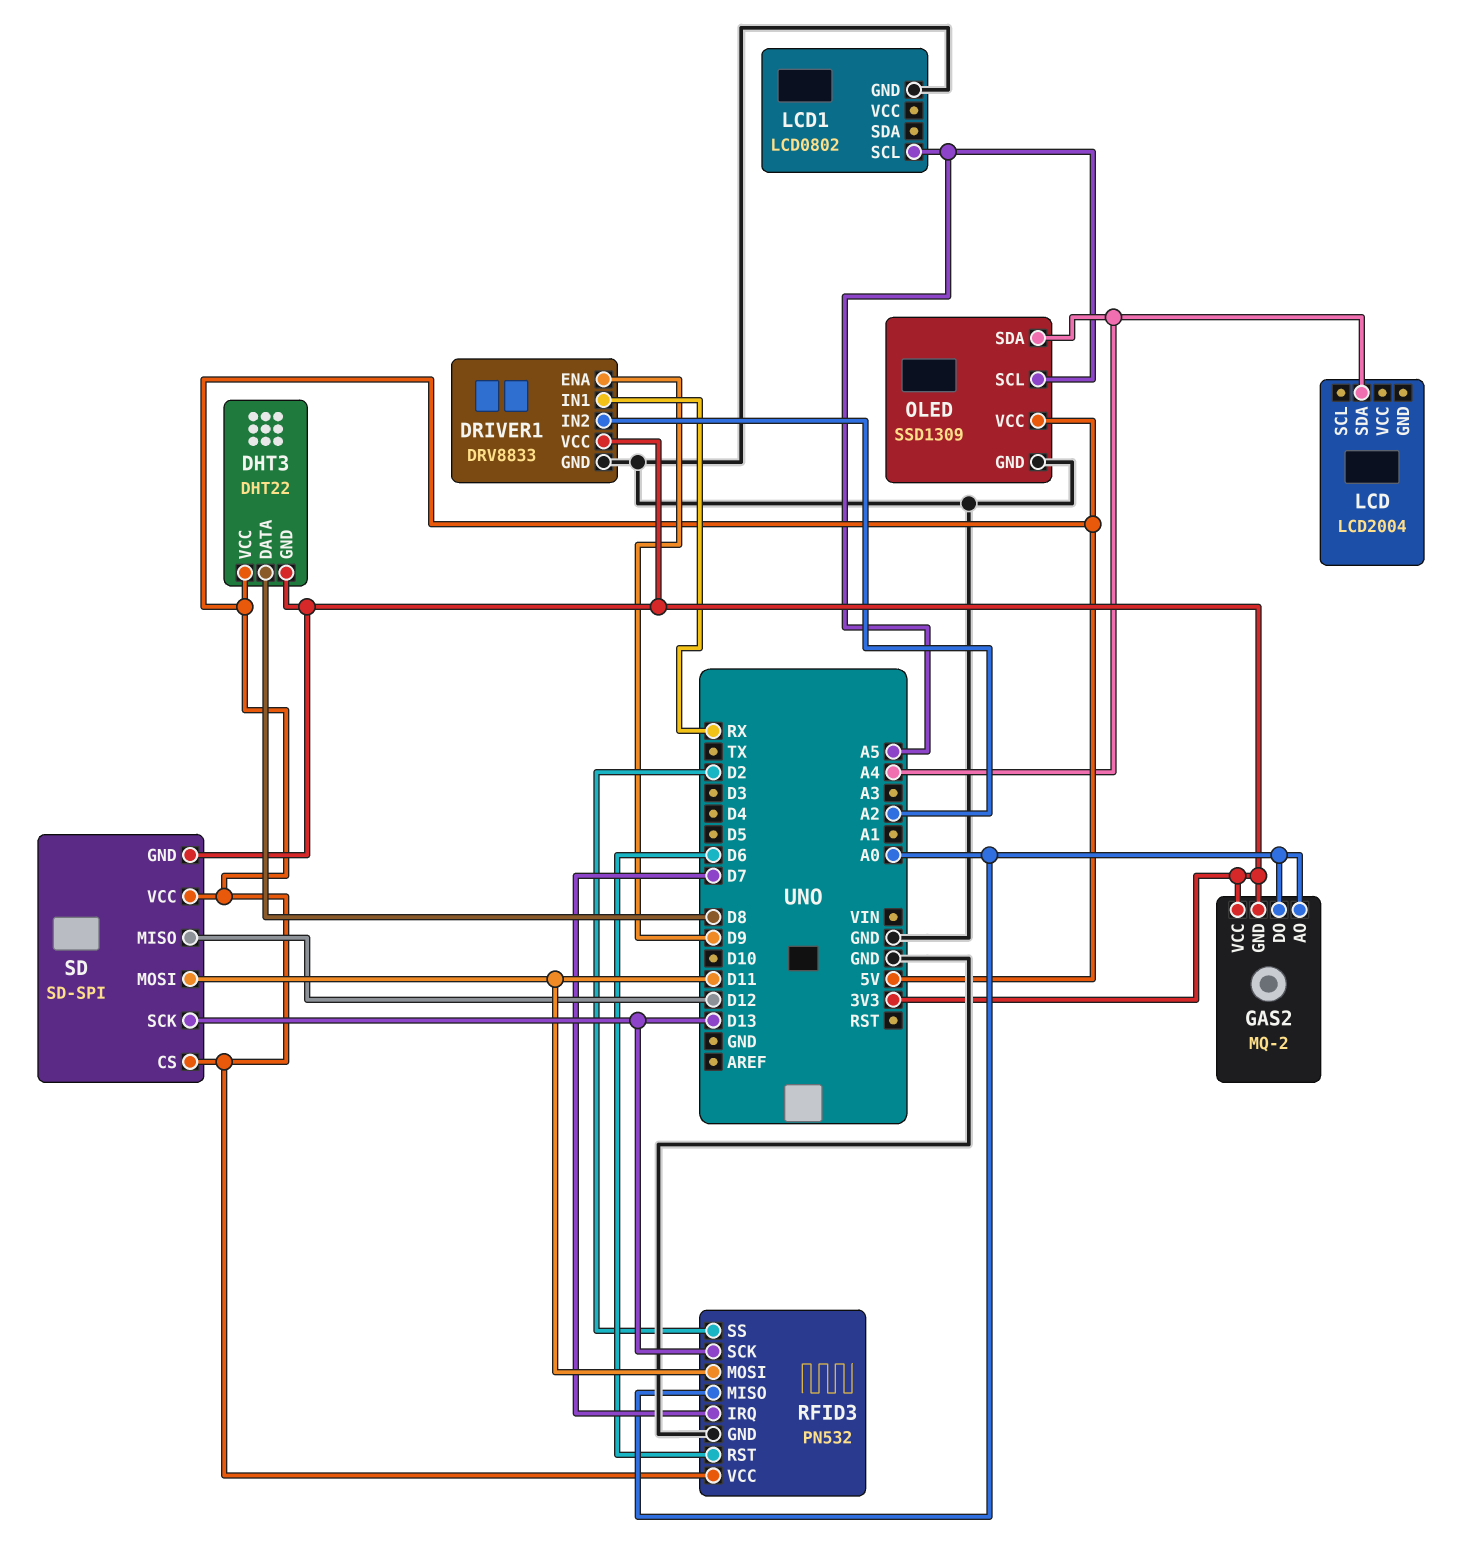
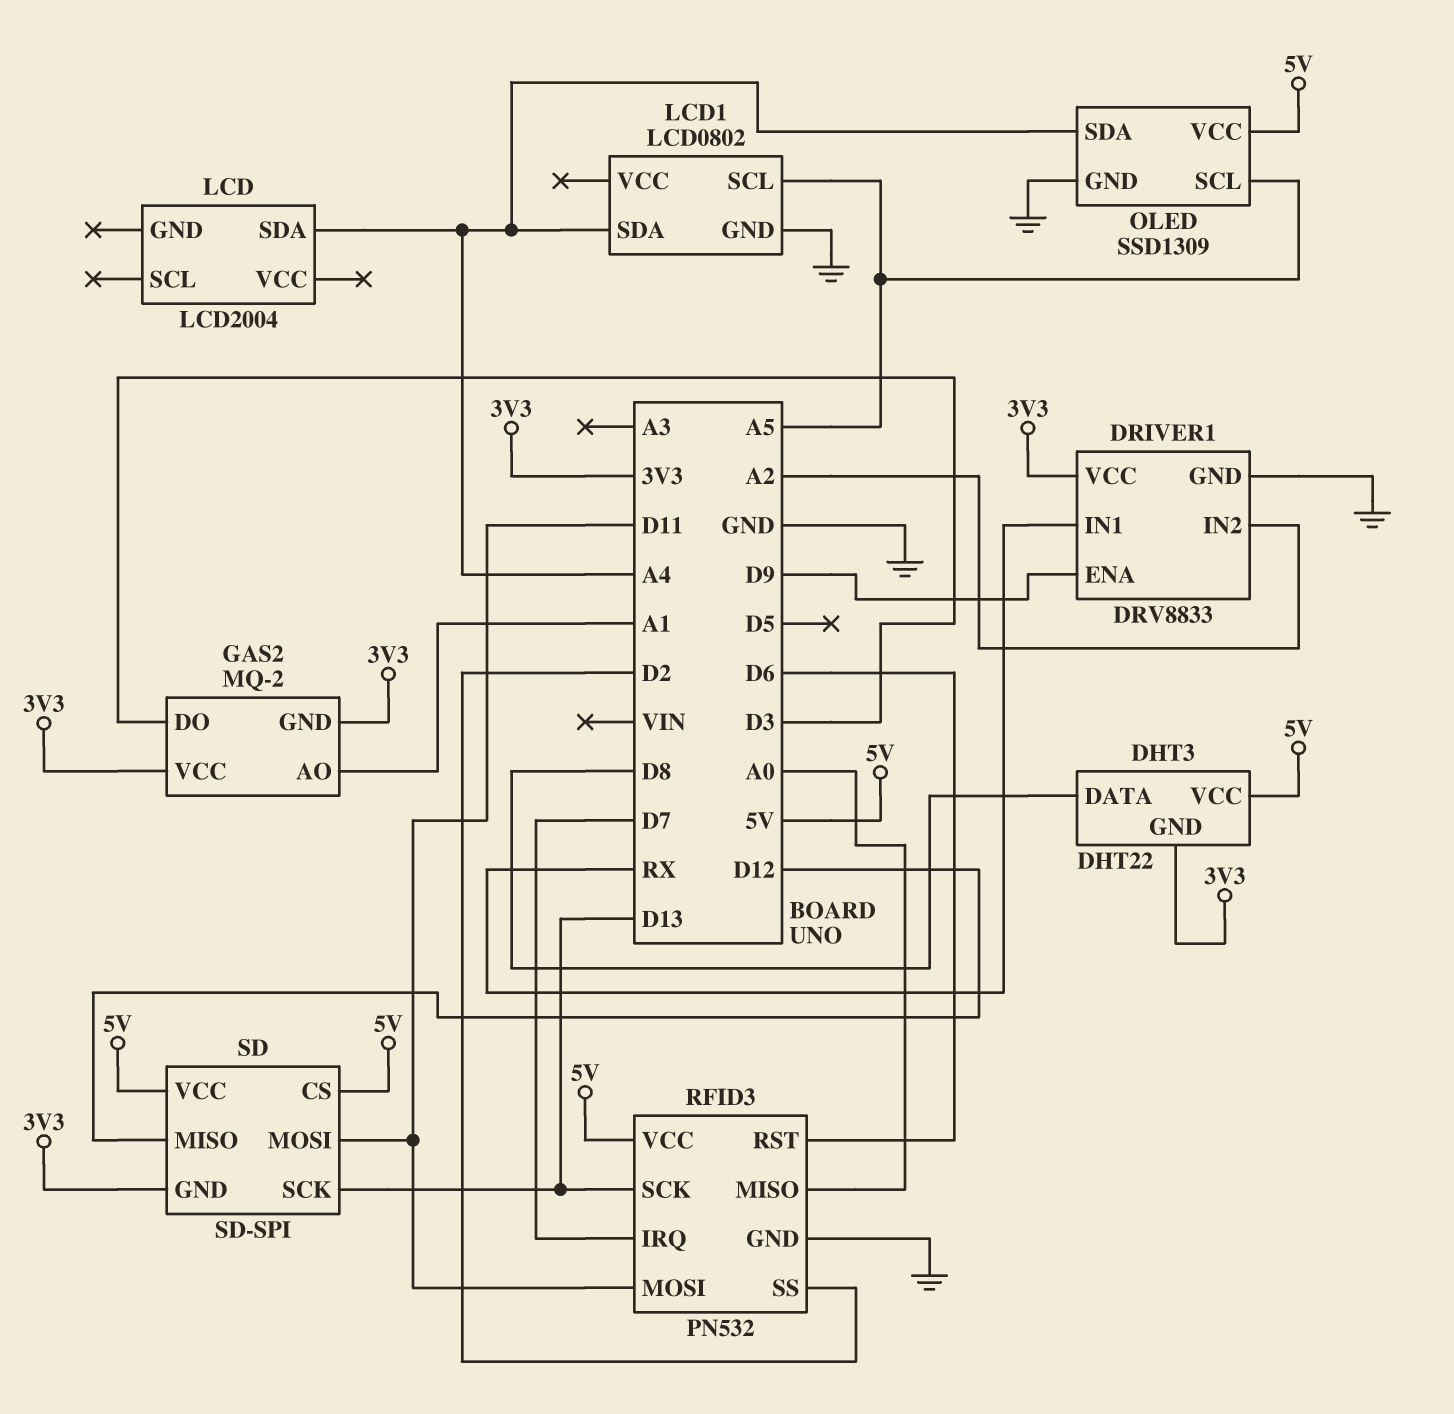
GAS2 pin AO: A0 -> A1
GAS2 pin DO: A0 -> D3
LCD1 pin SDA: none -> A4

